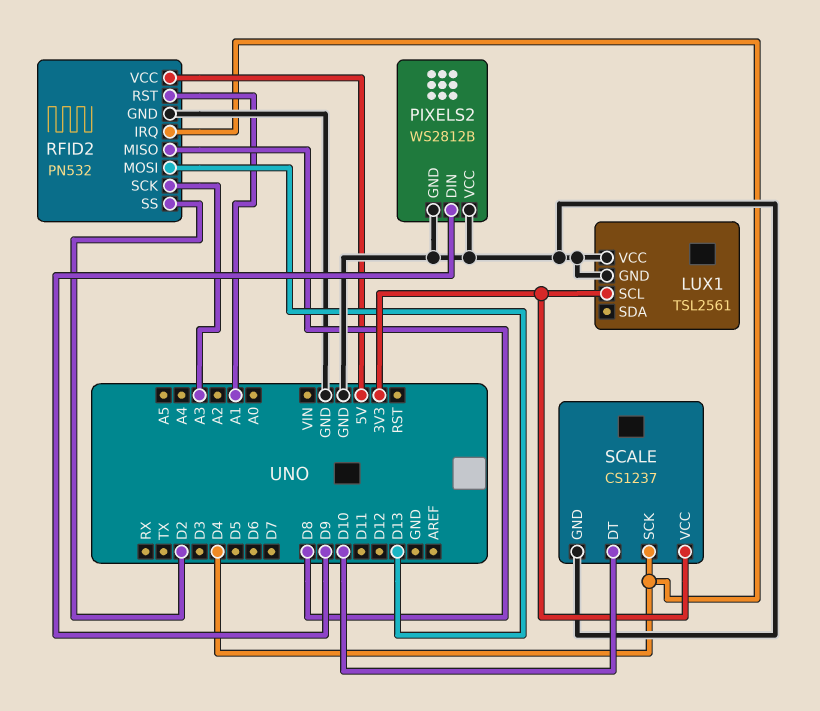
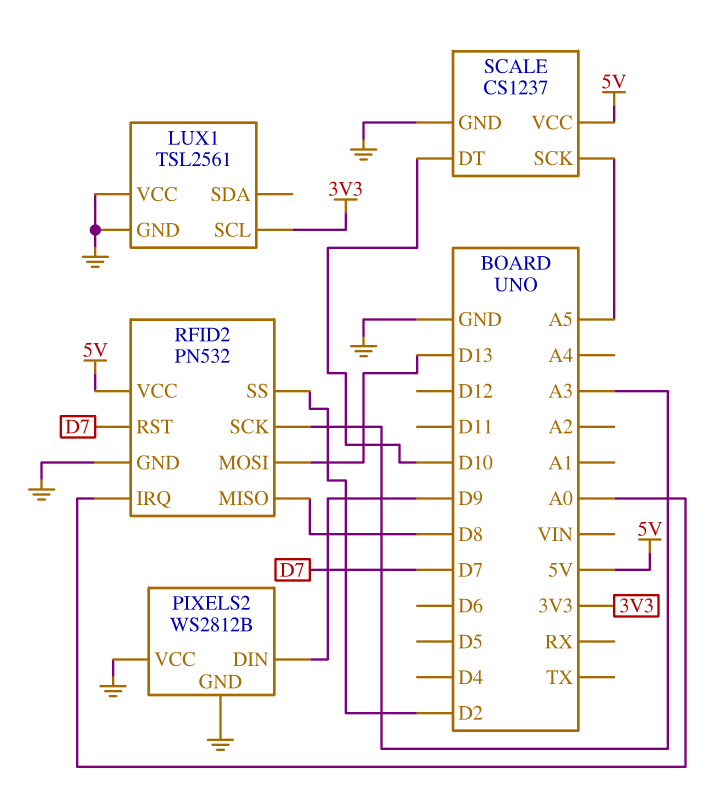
RFID2 pin IRQ: D4 -> A0
RFID2 pin RST: A1 -> D7
SCALE pin SCK: D4 -> A5
SCALE pin VCC: 3V3 -> 5V

